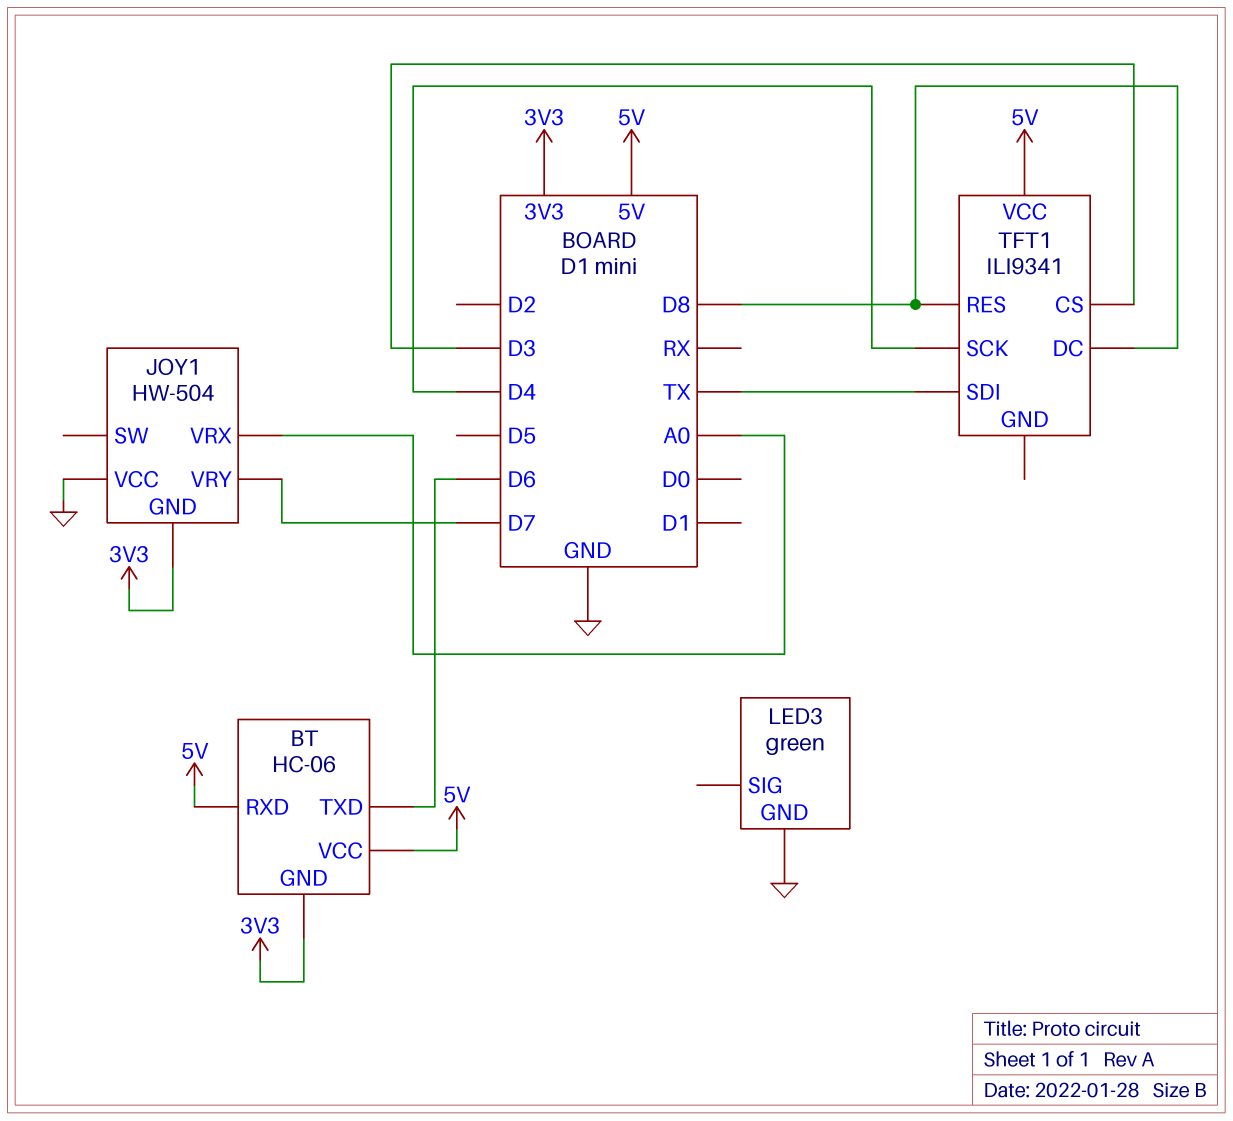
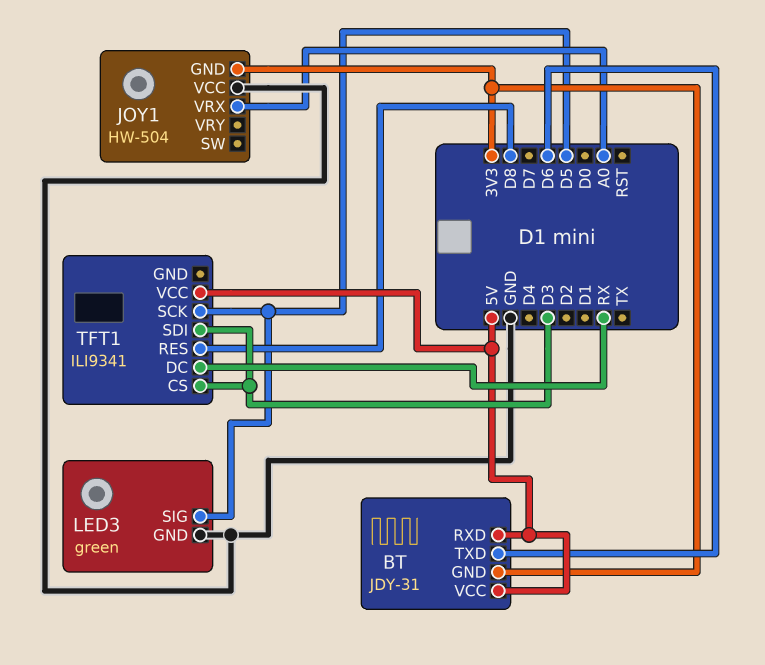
BT: HC-06 -> JDY-31
JOY1 pin VRY: D7 -> none
LED3 pin SIG: none -> D5
TFT1 pin DC: D8 -> RX
TFT1 pin SCK: D4 -> D5
TFT1 pin SDI: TX -> D3

